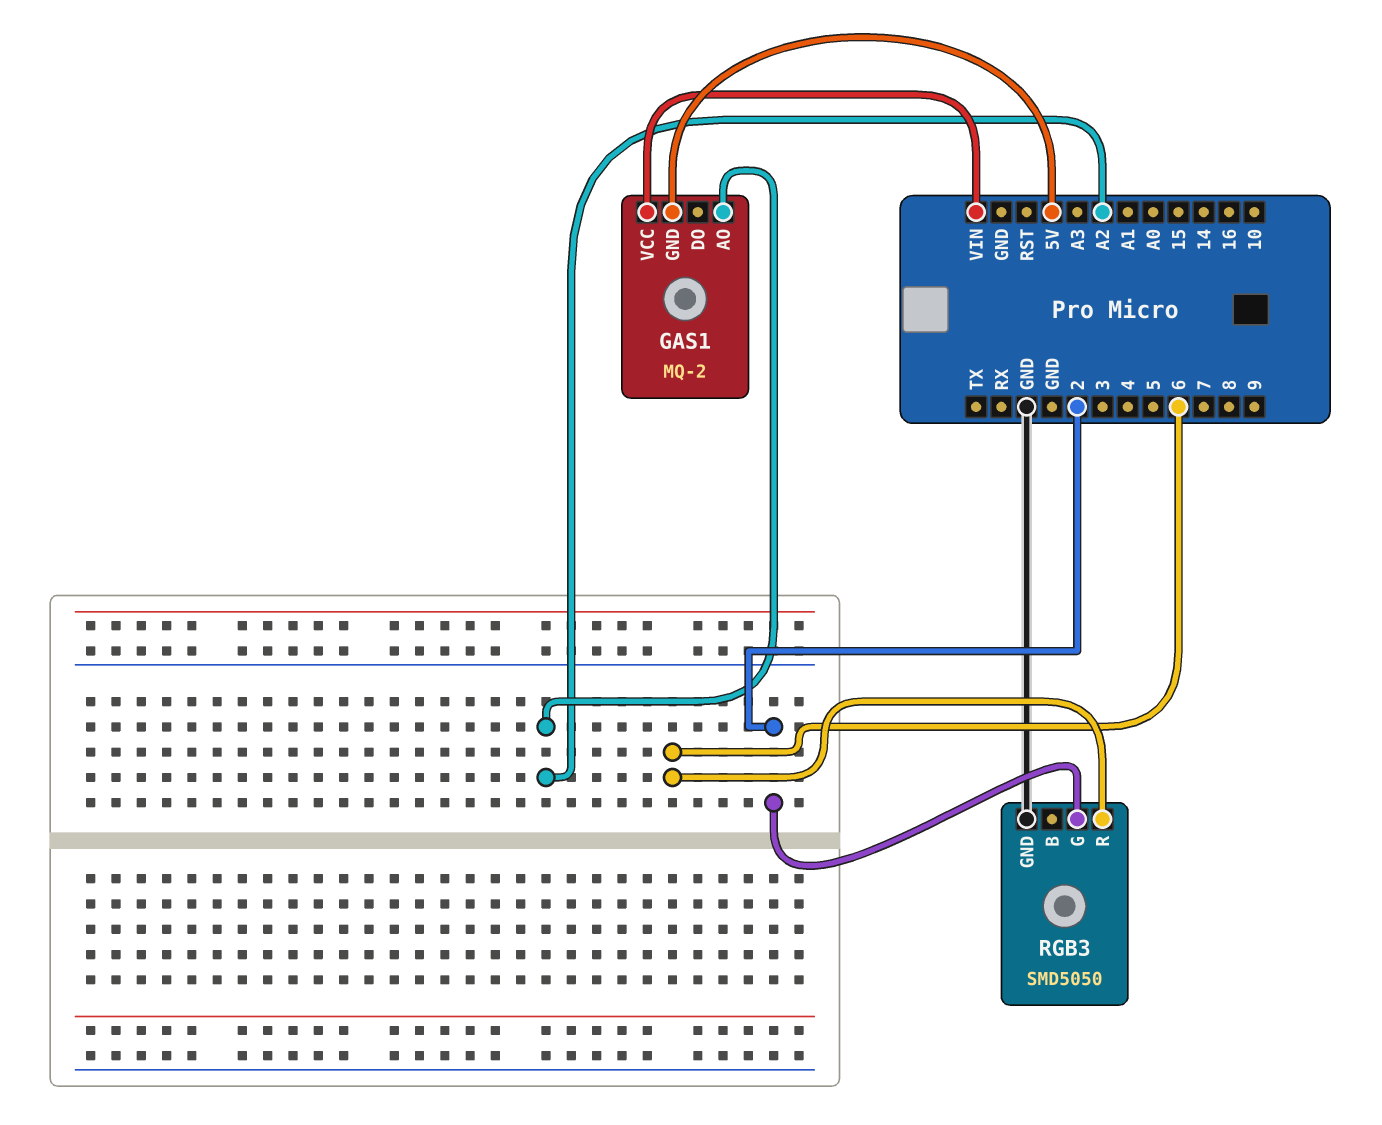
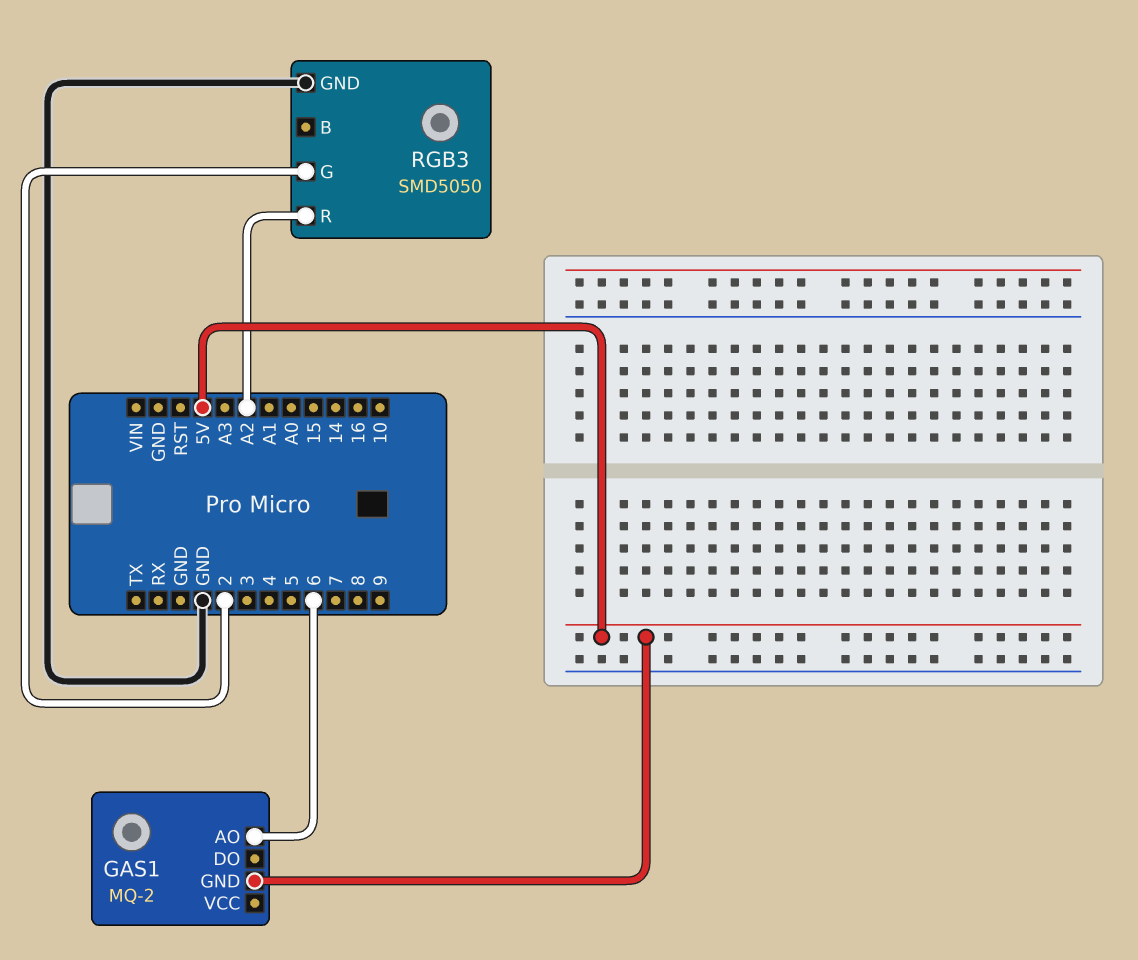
GAS1 pin AO: A2 -> 6
GAS1 pin VCC: VIN -> none
RGB3 pin R: 6 -> A2

